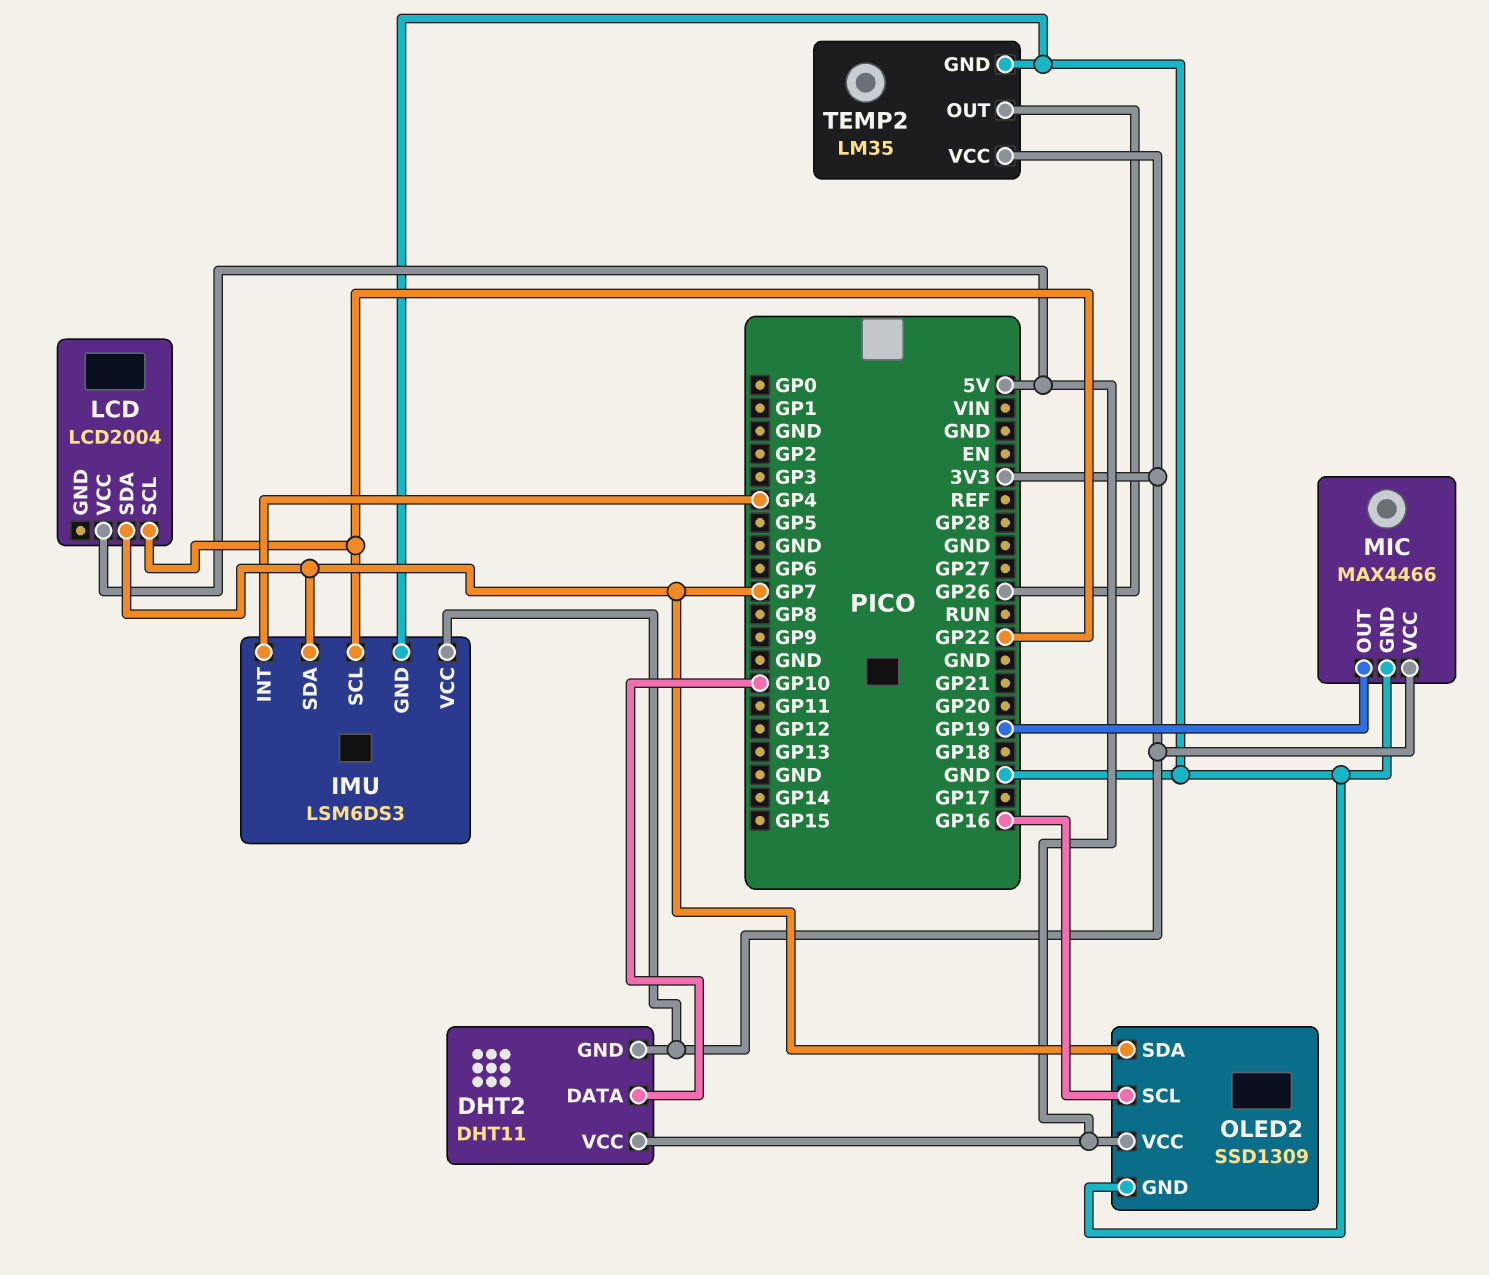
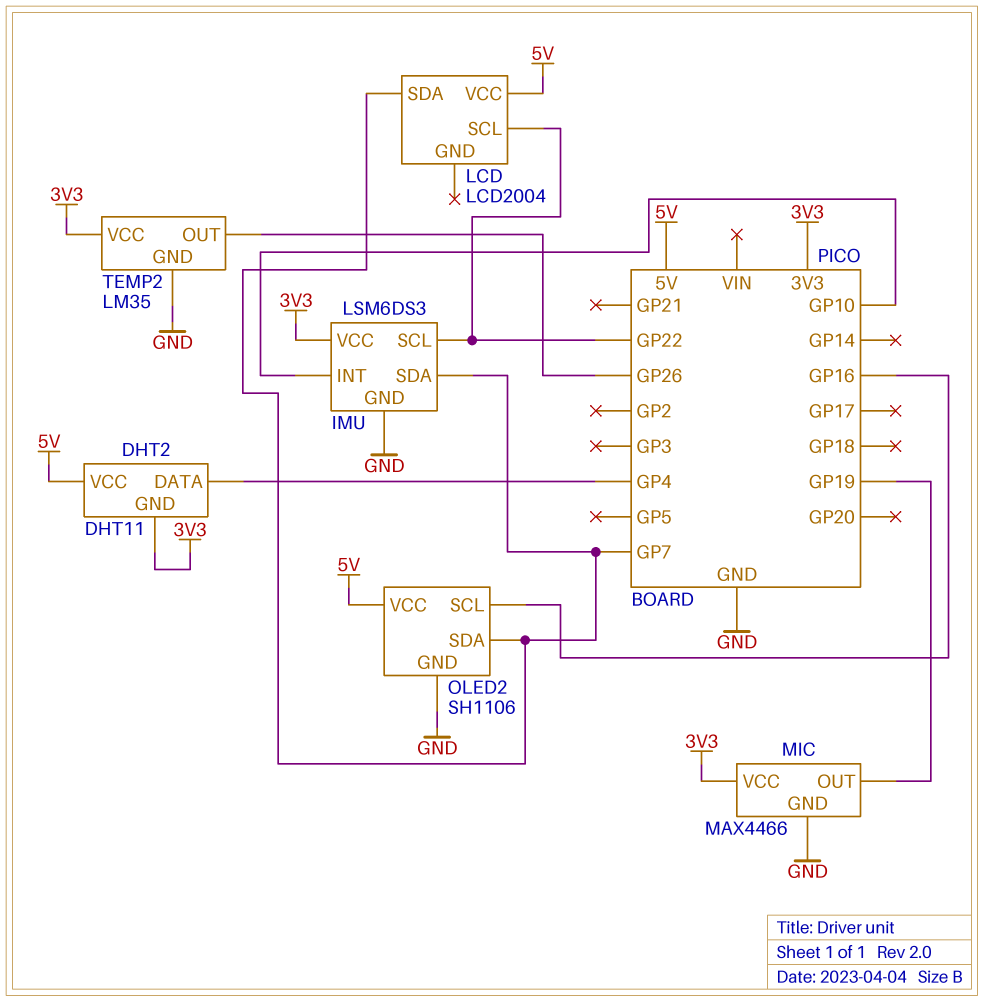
DHT2 pin DATA: GP10 -> GP4
IMU pin INT: GP4 -> GP10
OLED2: SSD1309 -> SH1106

